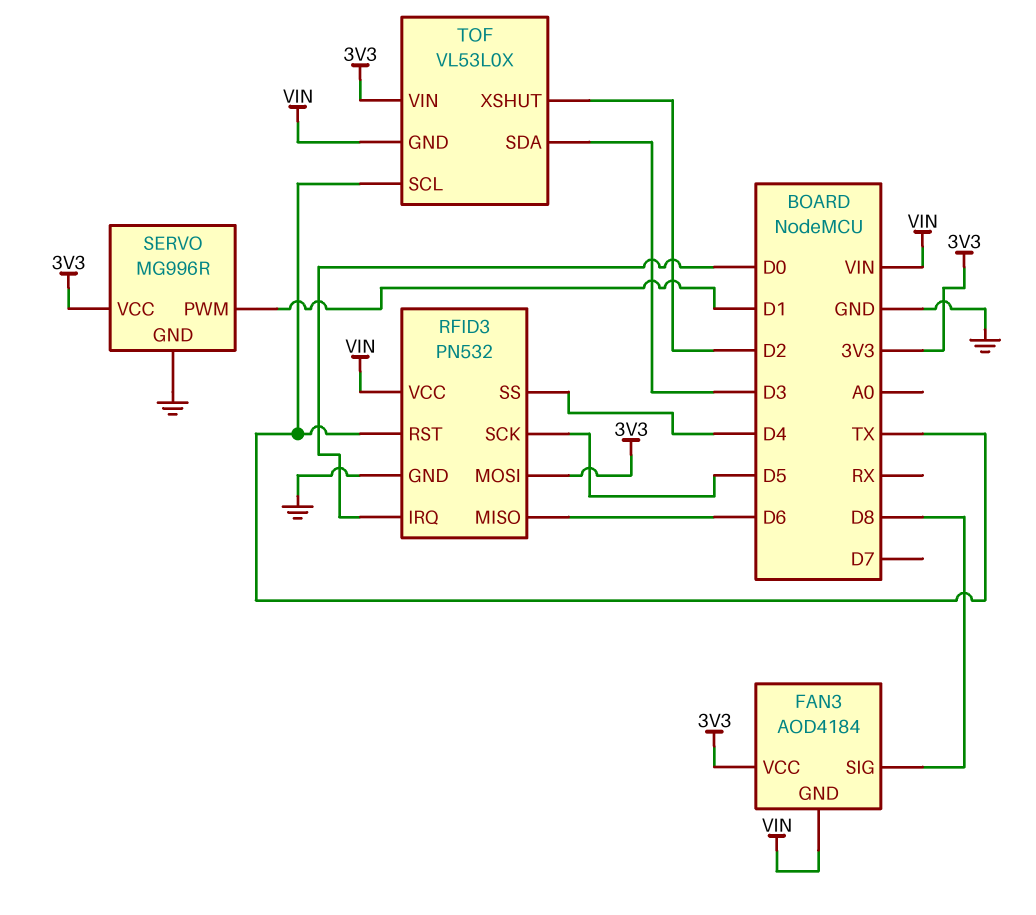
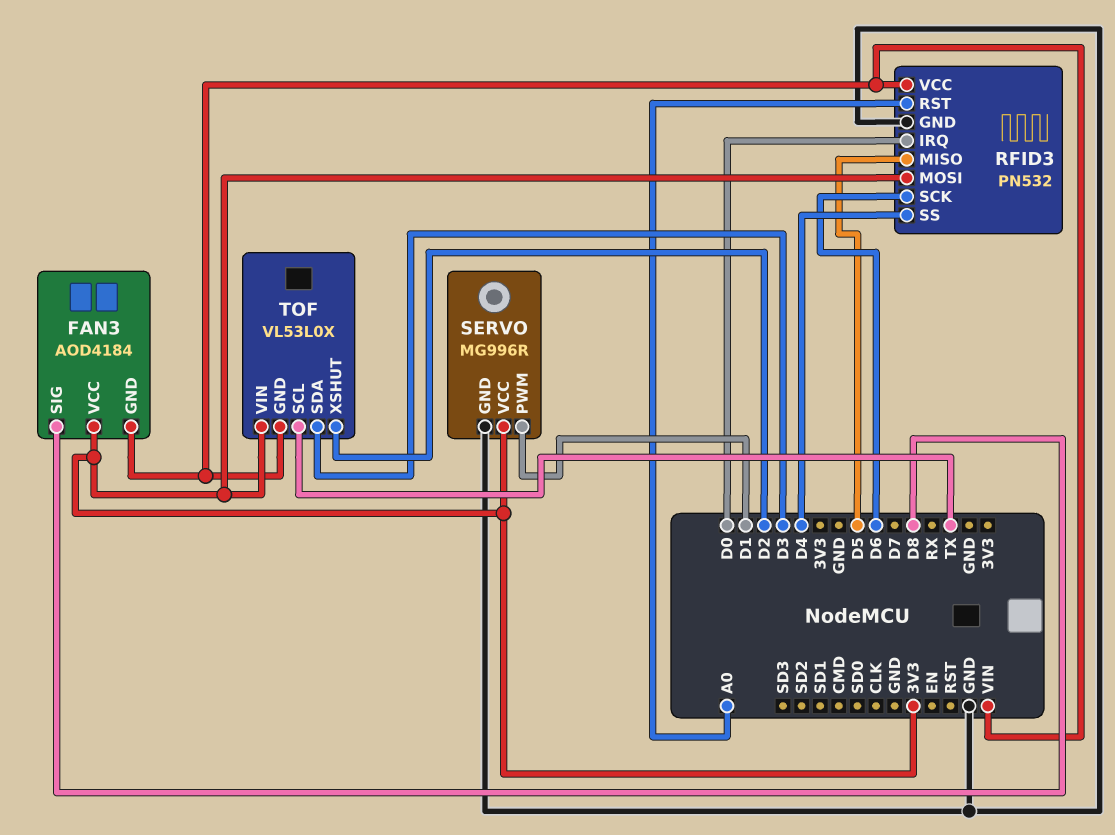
RFID3 pin MISO: D6 -> D5
RFID3 pin RST: TX -> A0
RFID3 pin SCK: D5 -> D6

